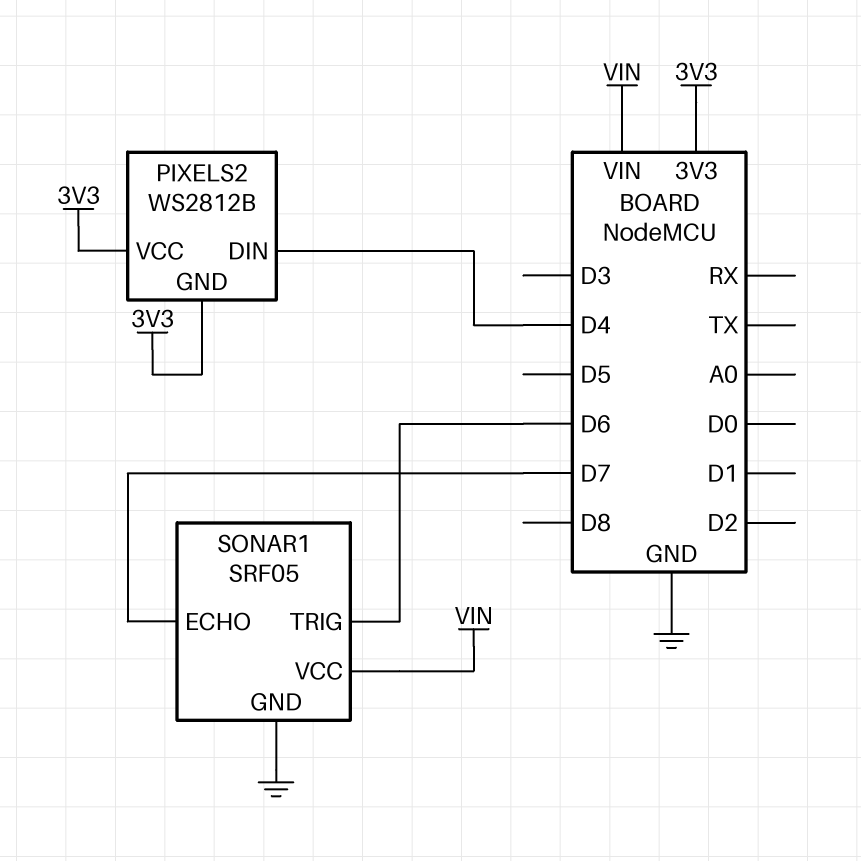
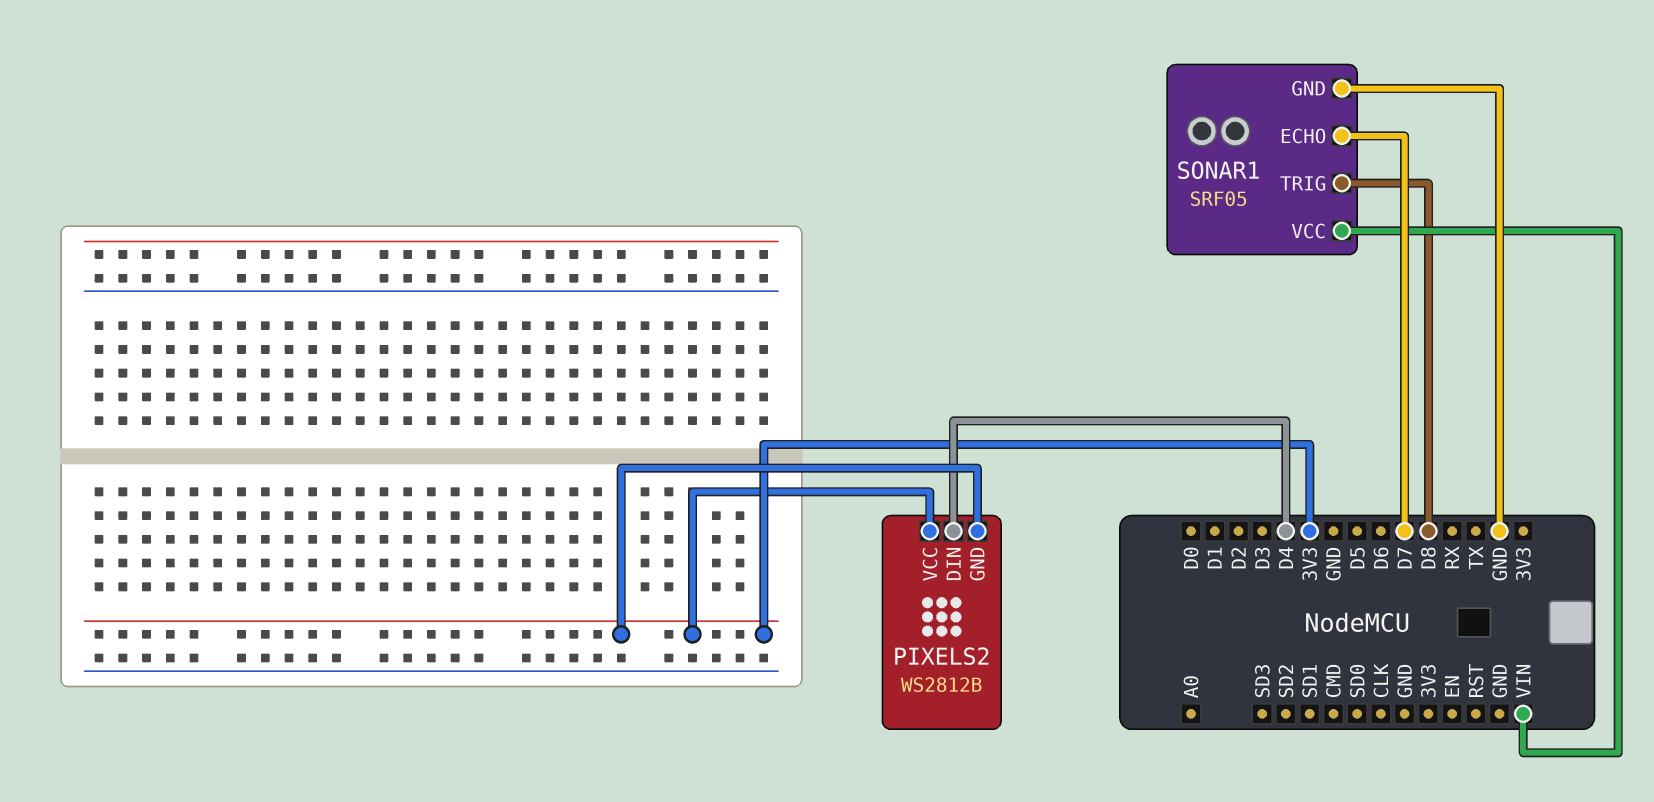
SONAR1 pin TRIG: D6 -> D8

